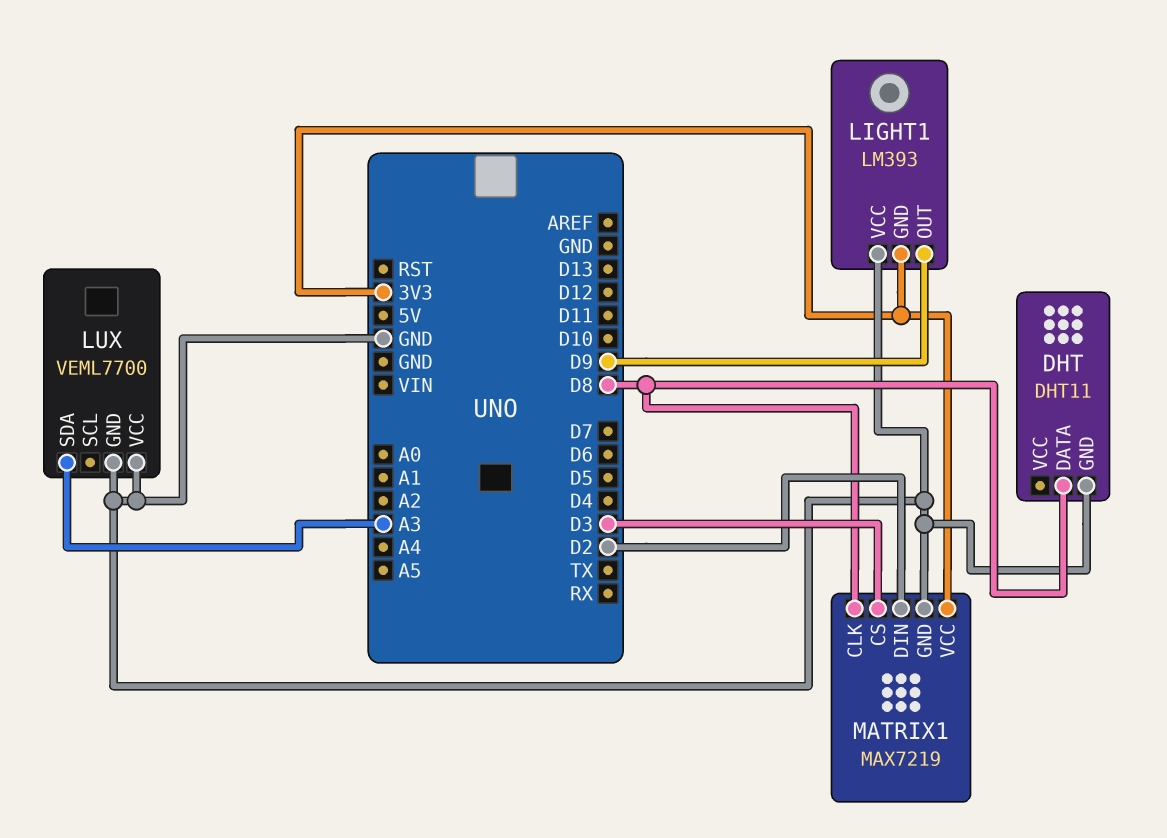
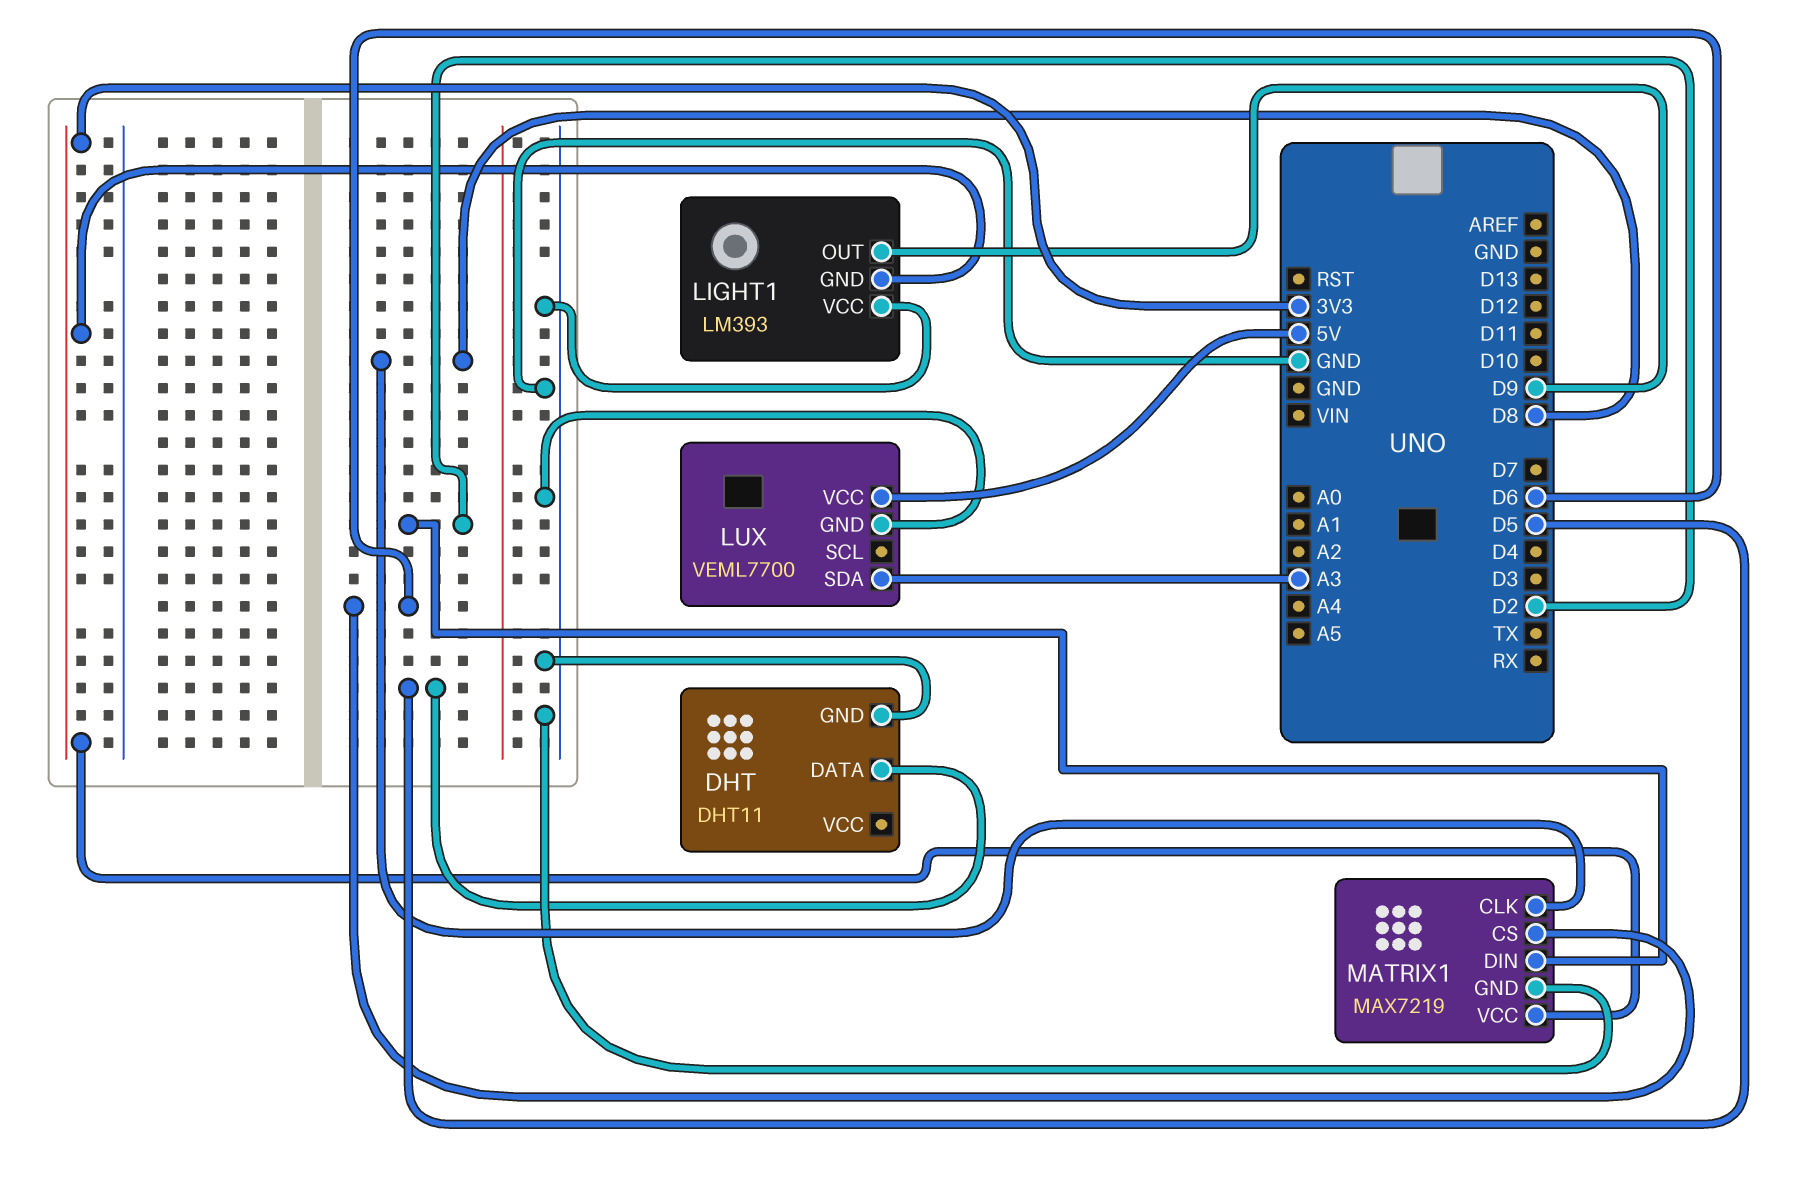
DHT pin DATA: D8 -> D5
LUX pin VCC: GND -> 5V
MATRIX1 pin CS: D3 -> D6

